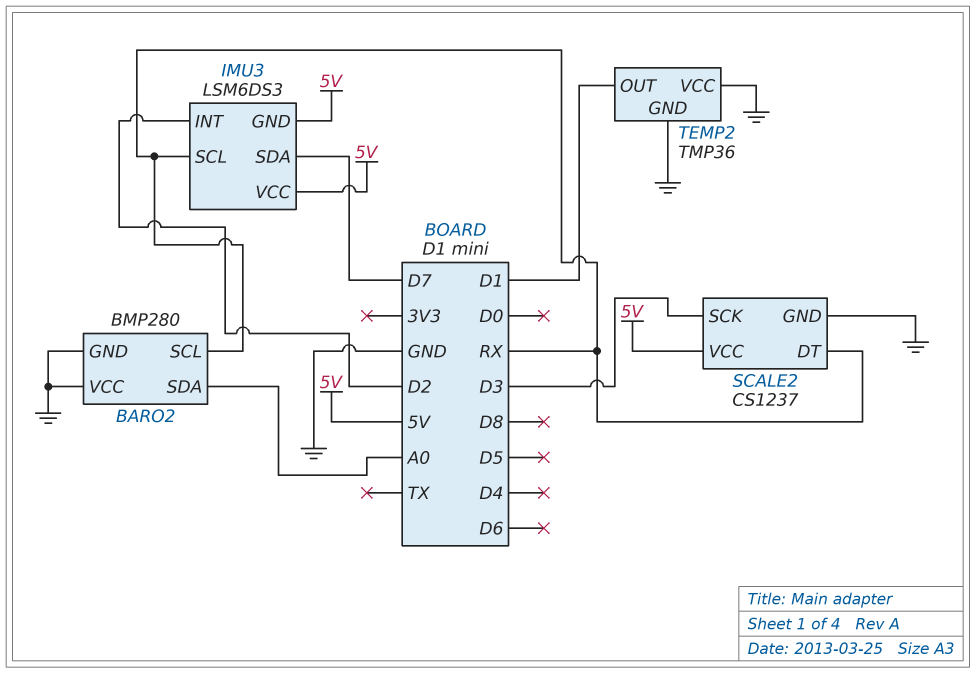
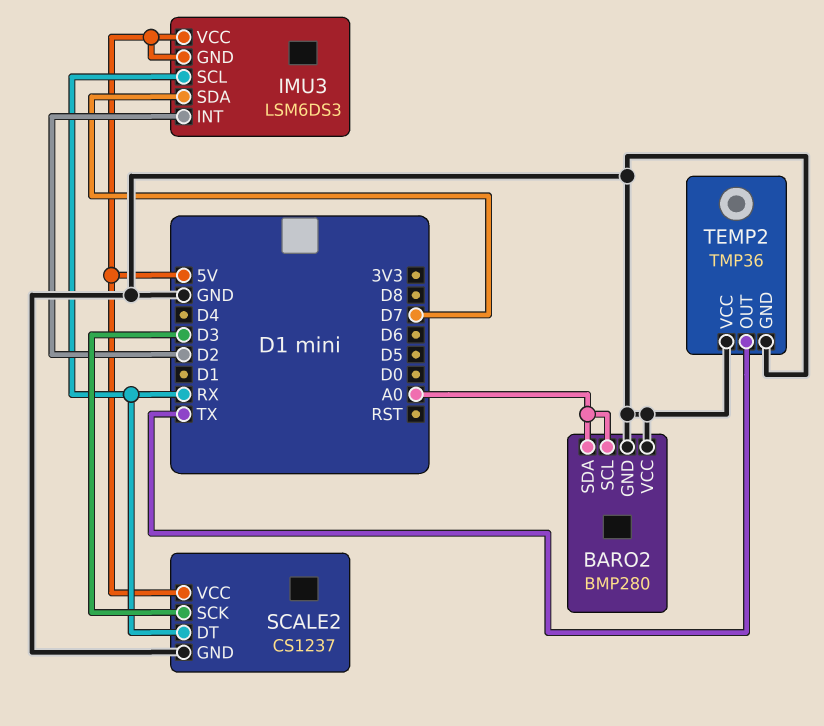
BARO2 pin SCL: RX -> A0
TEMP2 pin OUT: D1 -> TX

